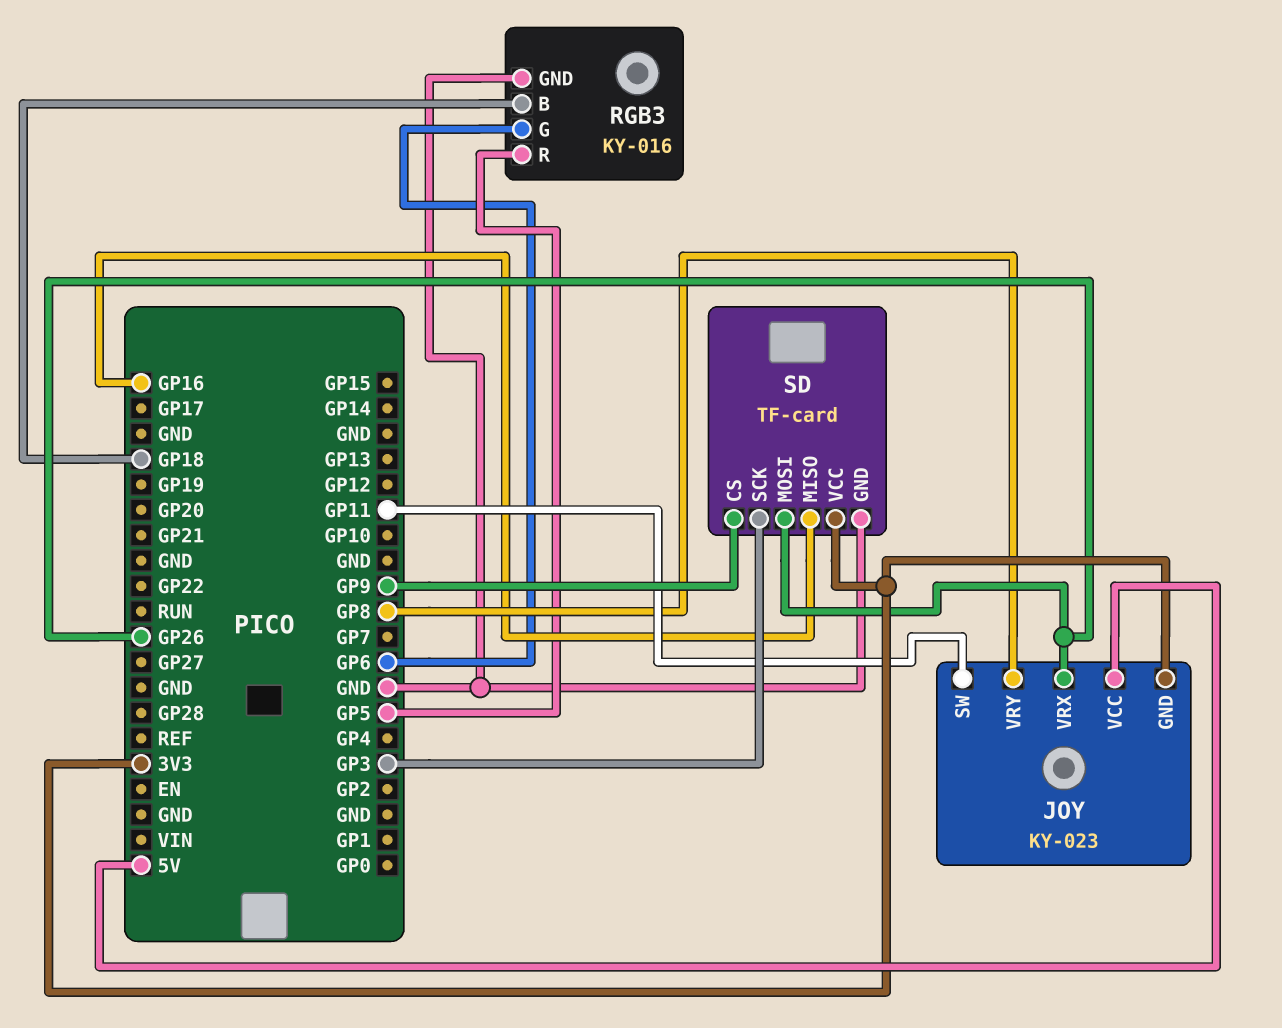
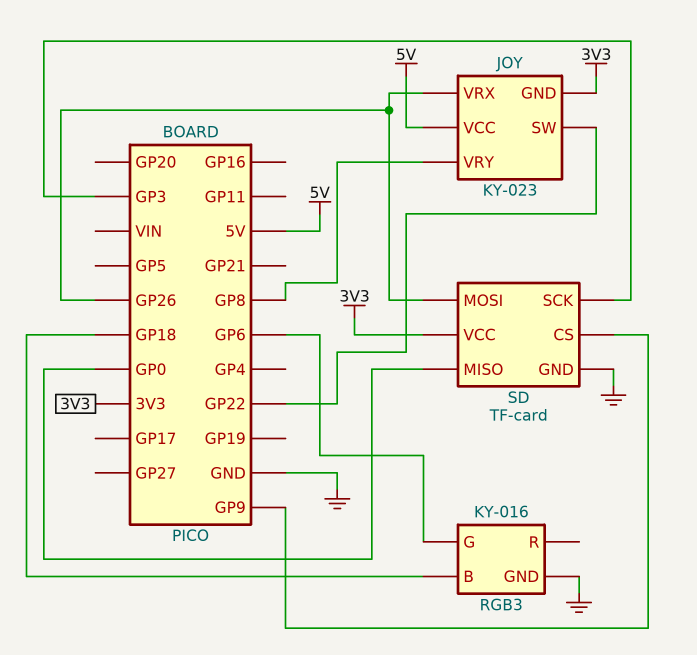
JOY pin SW: GP11 -> GP22
RGB3 pin R: GP5 -> none
SD pin MISO: GP16 -> GP0

